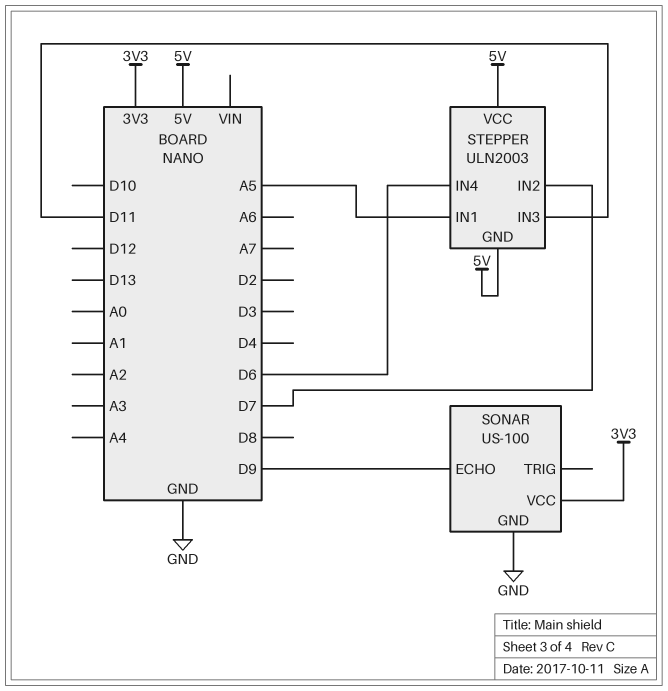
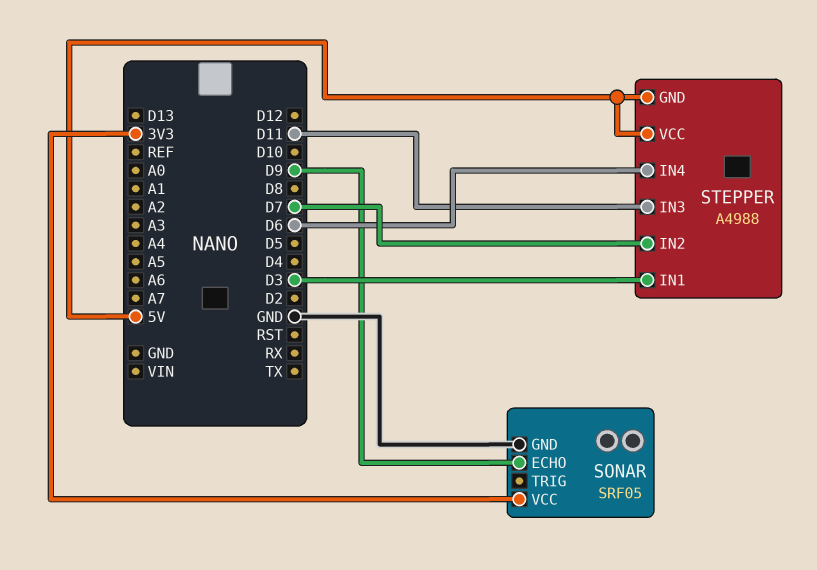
SONAR: US-100 -> SRF05
STEPPER: ULN2003 -> A4988
STEPPER pin IN1: A5 -> D3

